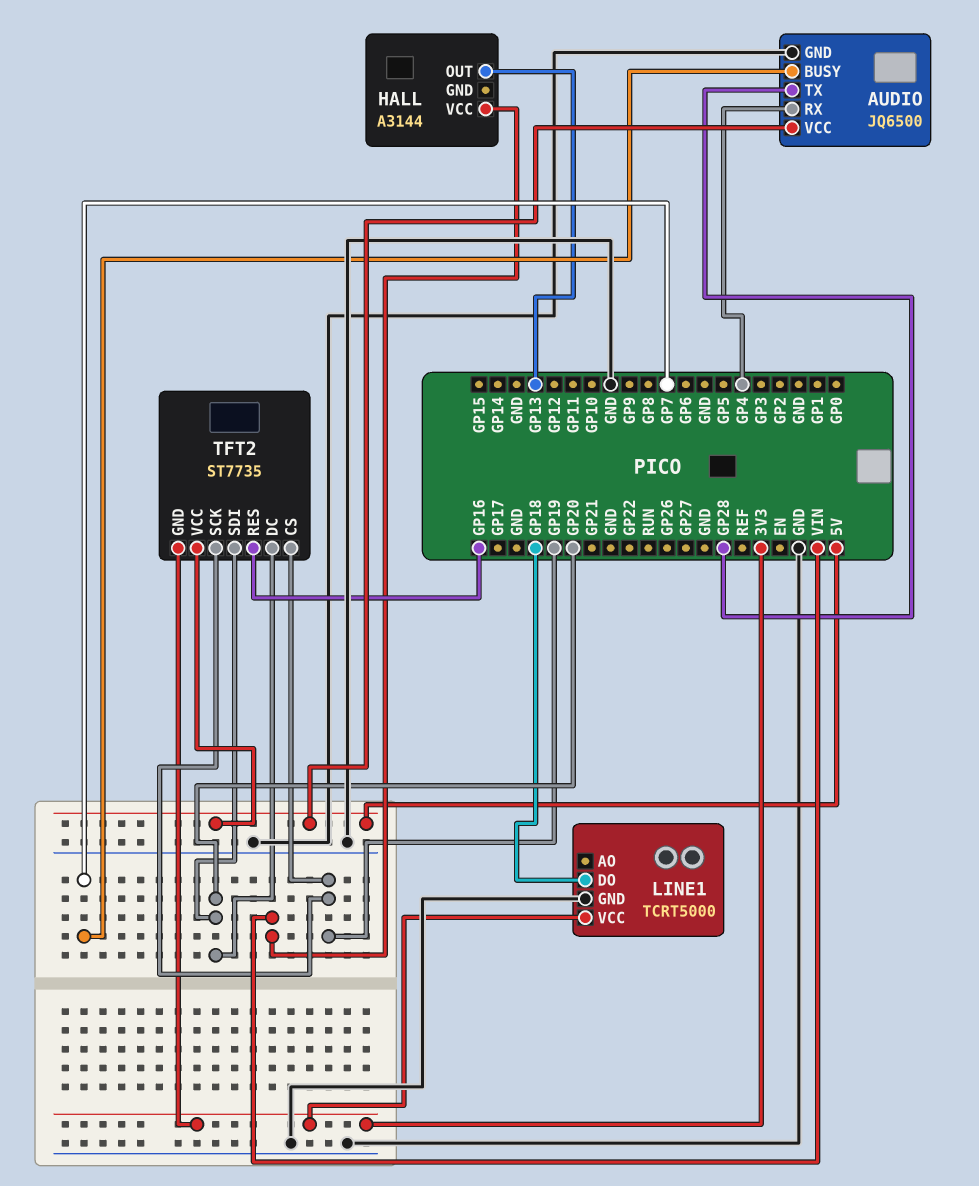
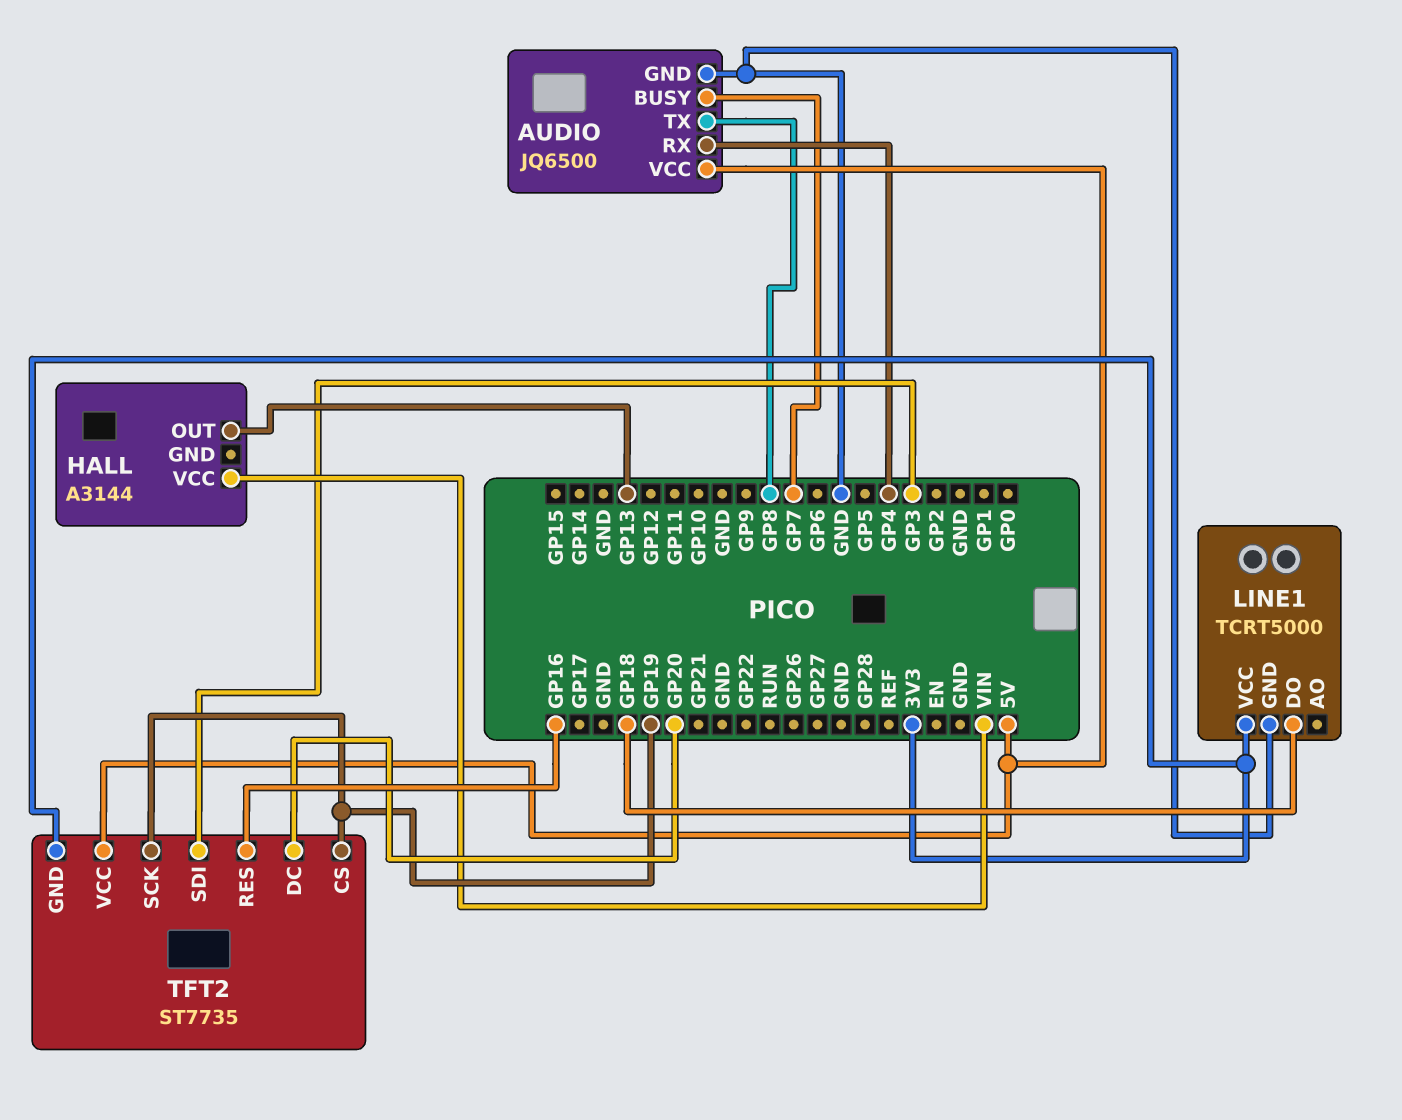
AUDIO pin TX: GP28 -> GP8
TFT2 pin SDI: GP20 -> GP3

